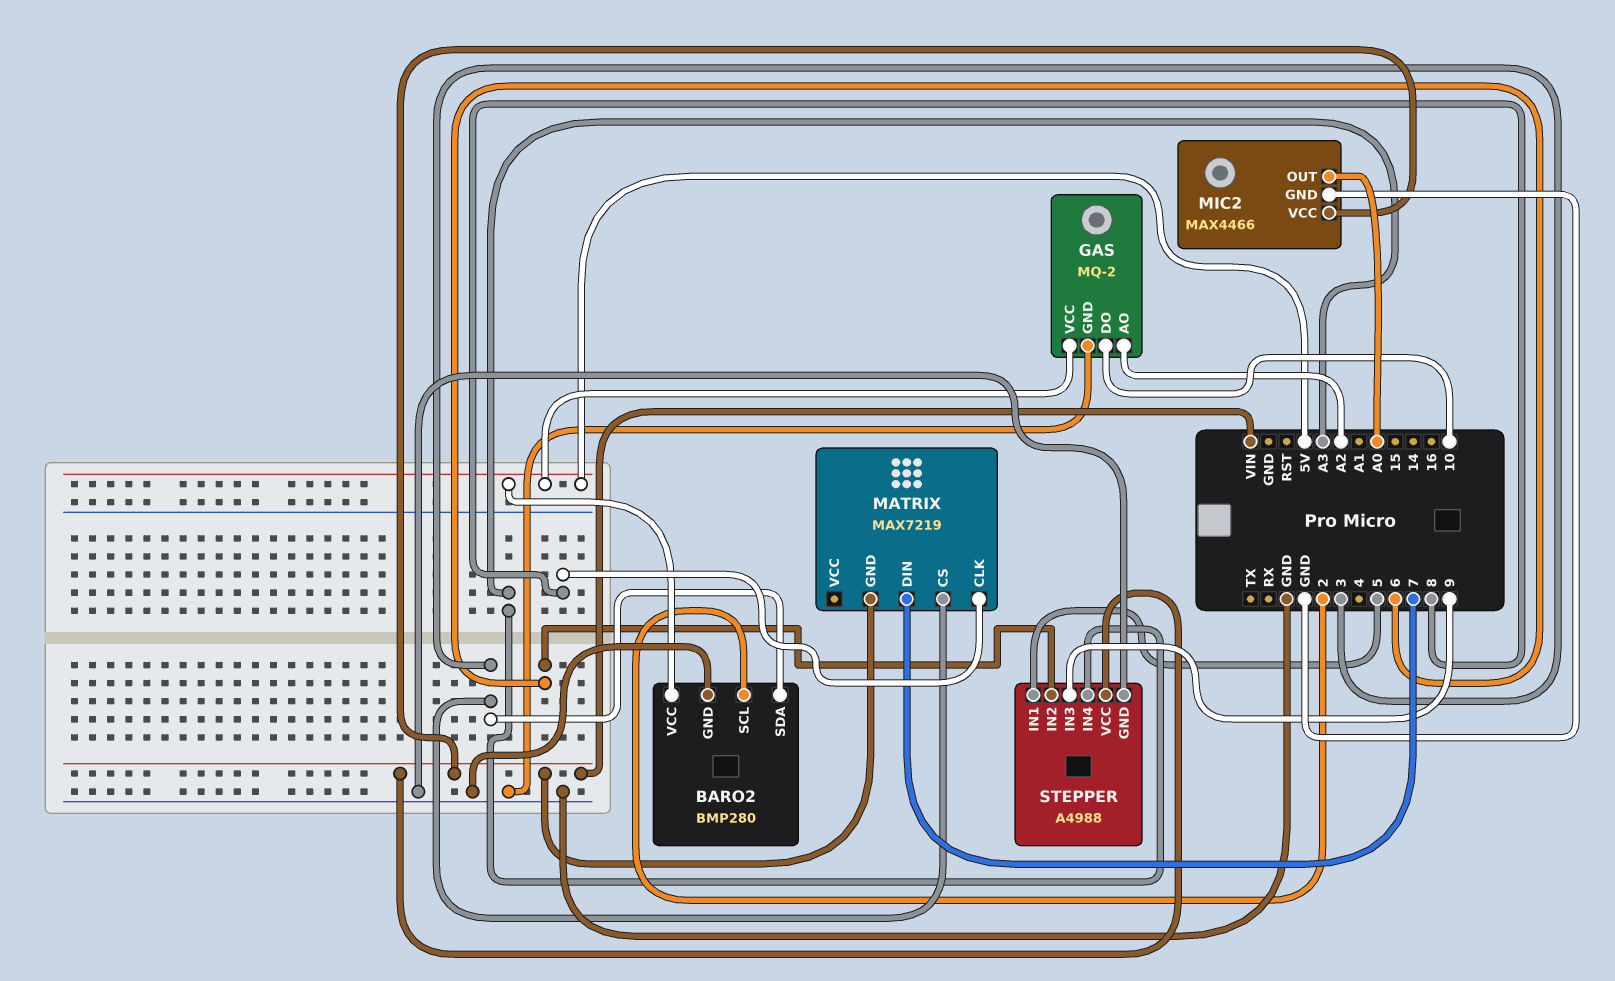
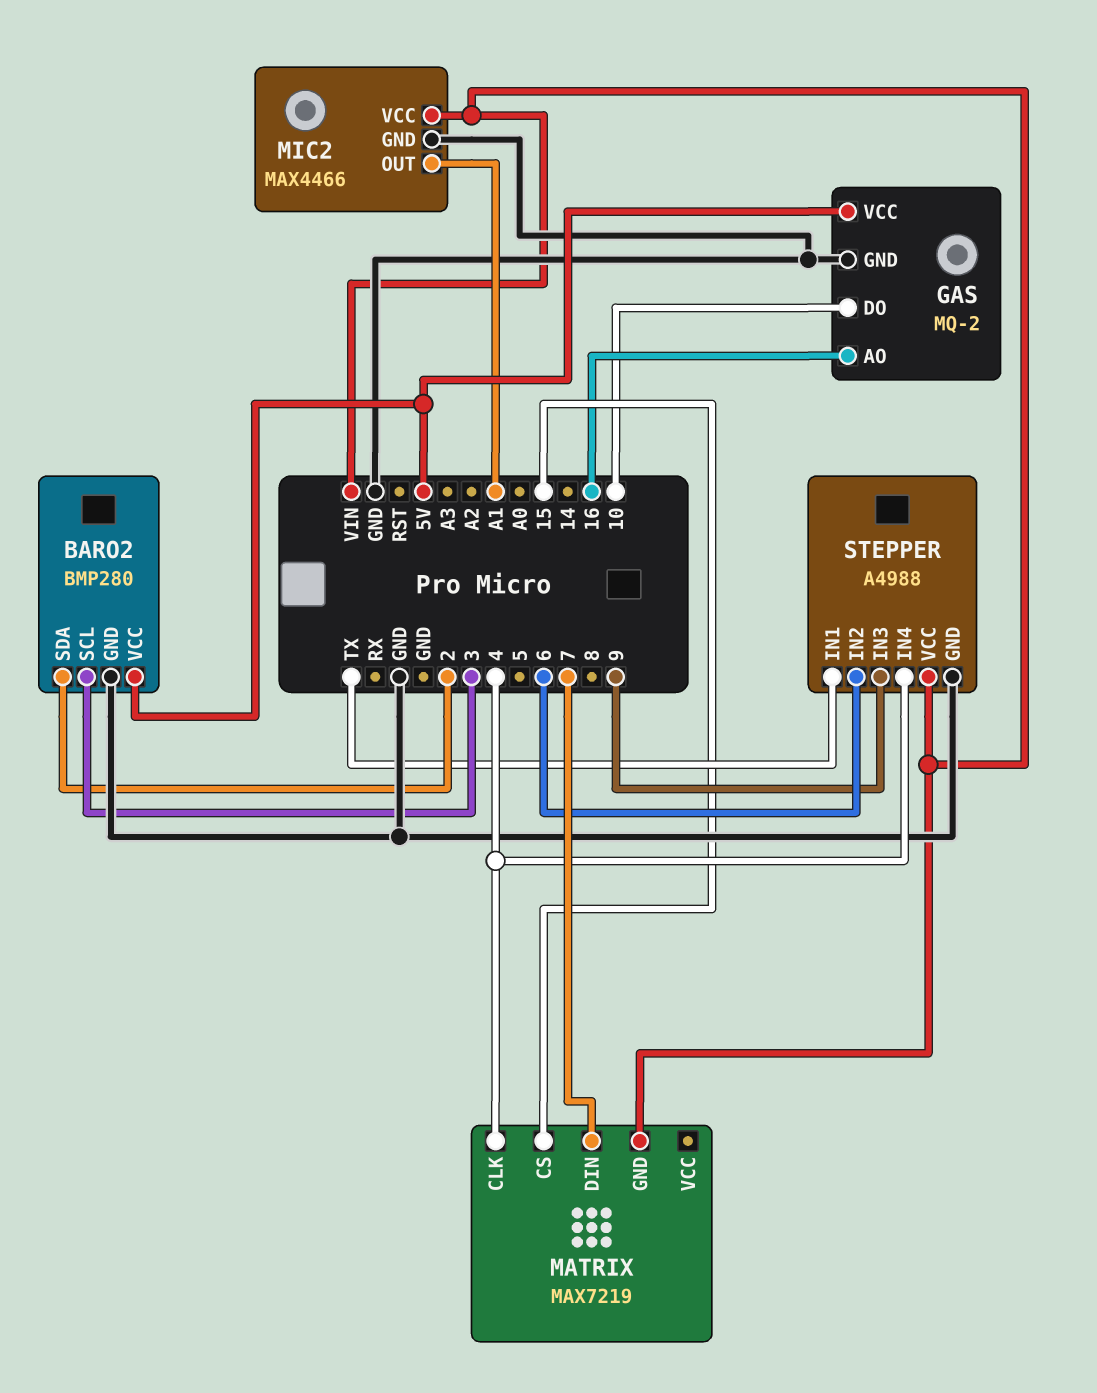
BARO2 pin SCL: 2 -> 3
BARO2 pin SDA: 3 -> 2
GAS pin AO: A2 -> 16
MATRIX pin CLK: 8 -> 4
MATRIX pin CS: 3 -> 15
MIC2 pin OUT: A0 -> A1
STEPPER pin IN1: 5 -> TX
STEPPER pin IN4: A3 -> 4

